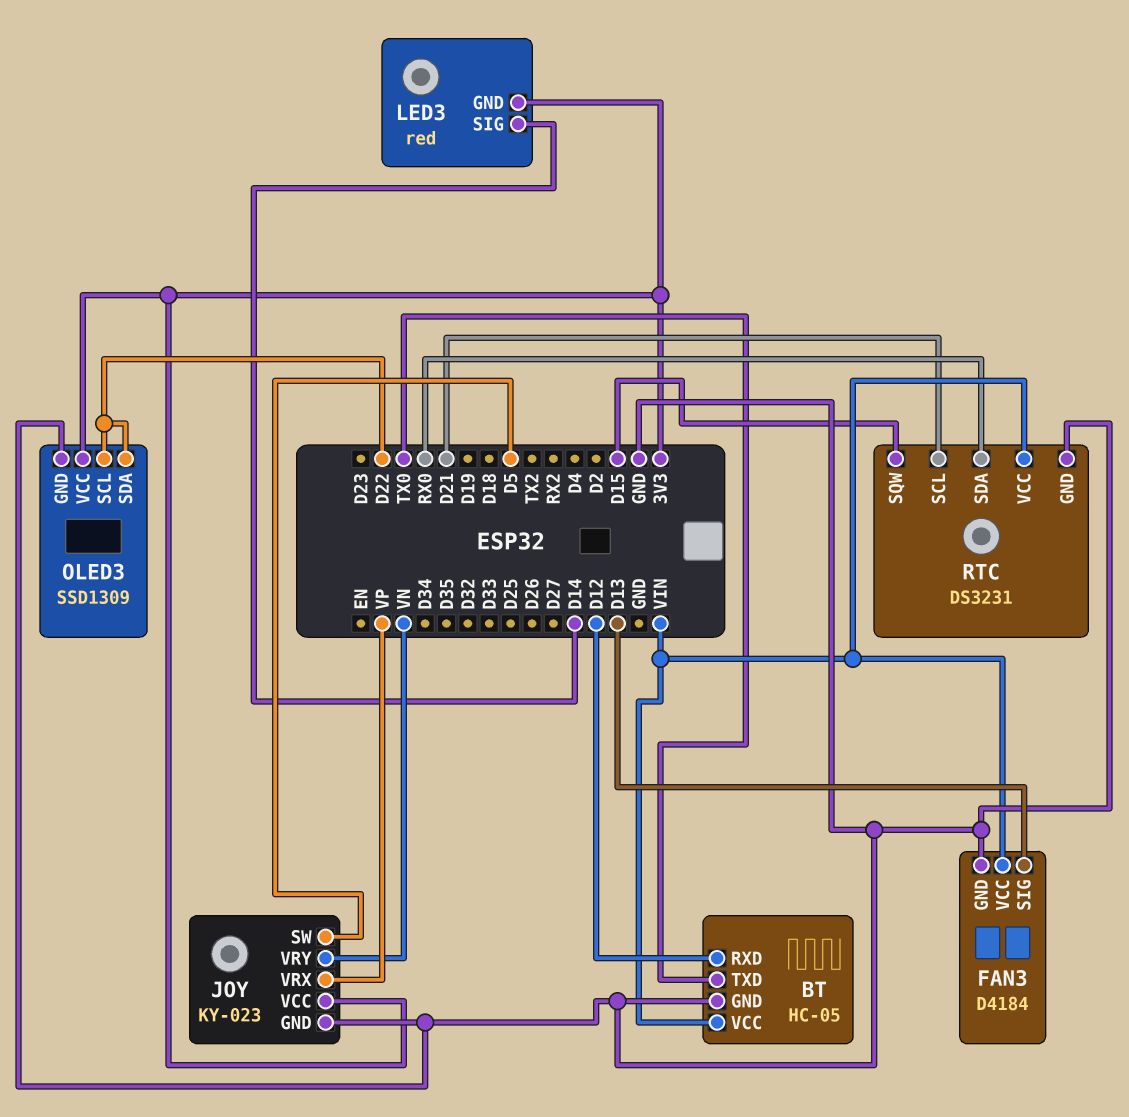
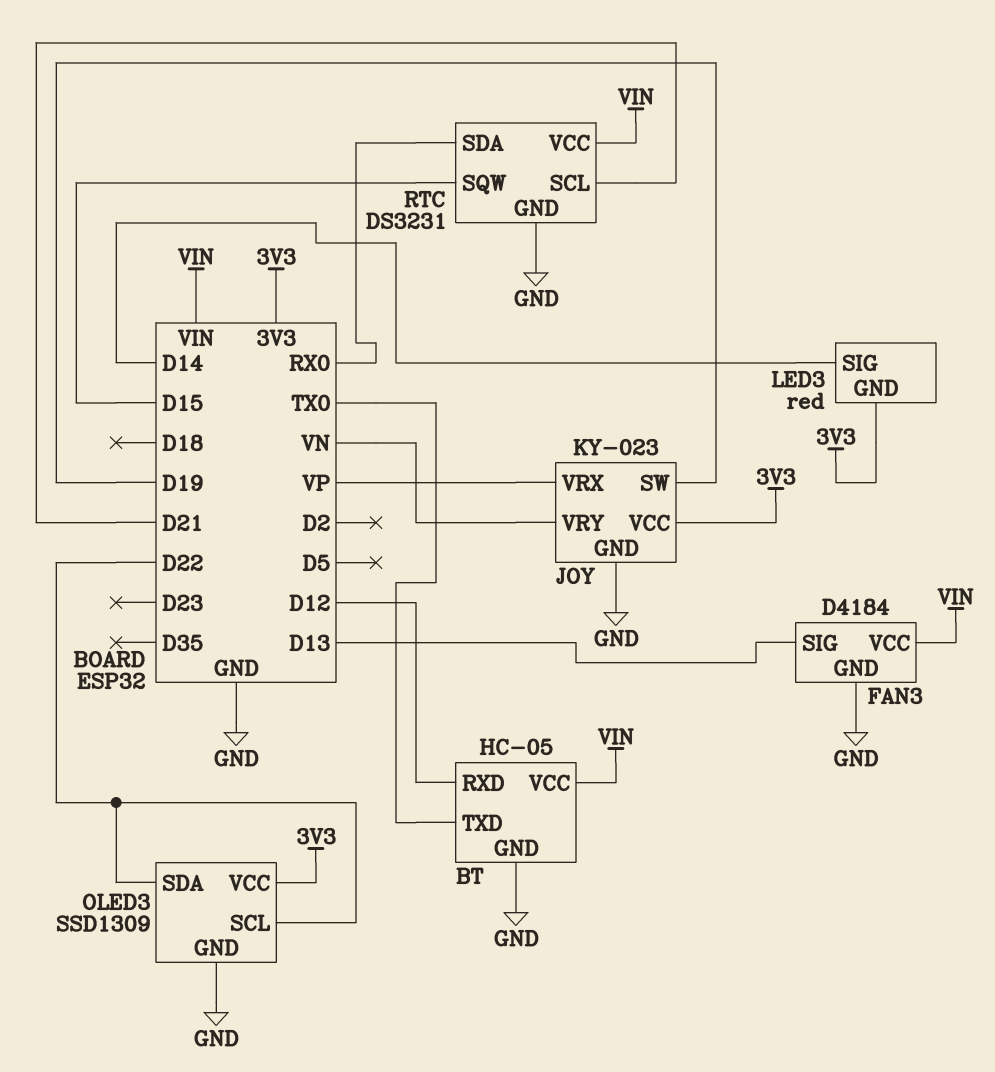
JOY pin SW: D5 -> D19

